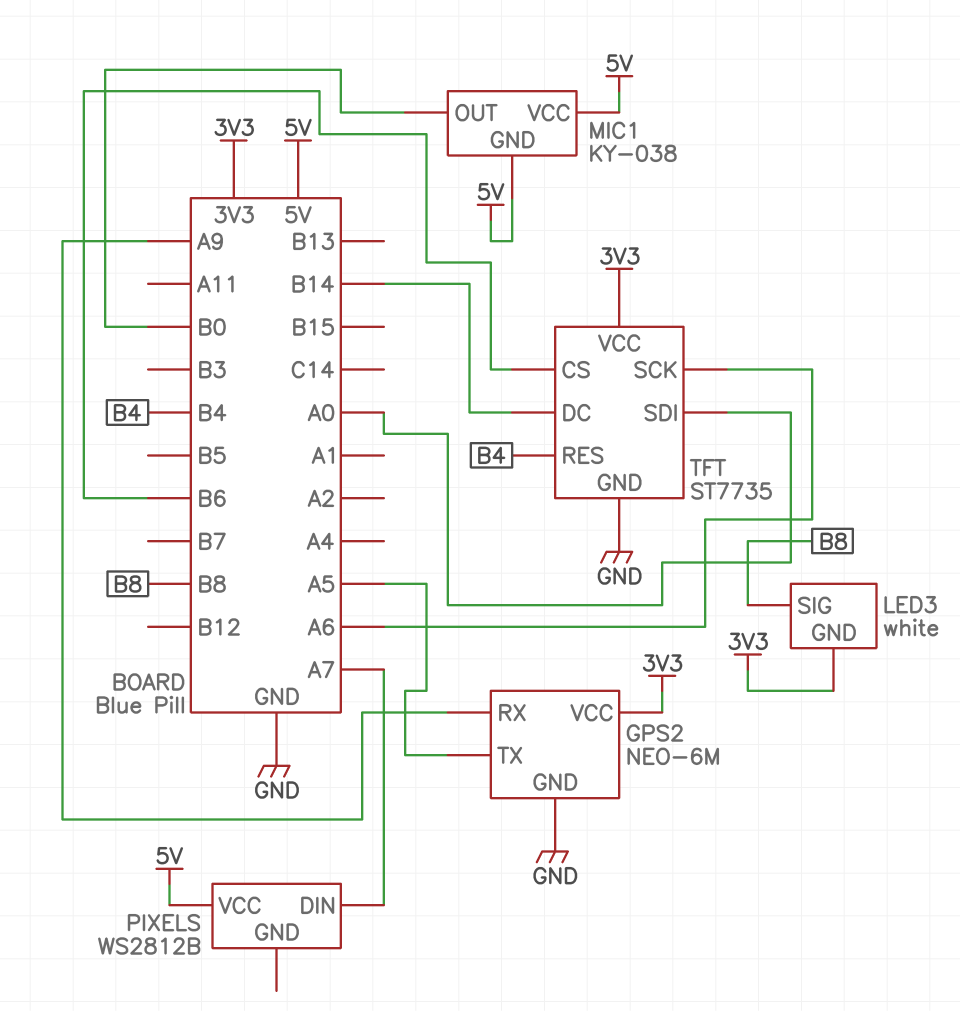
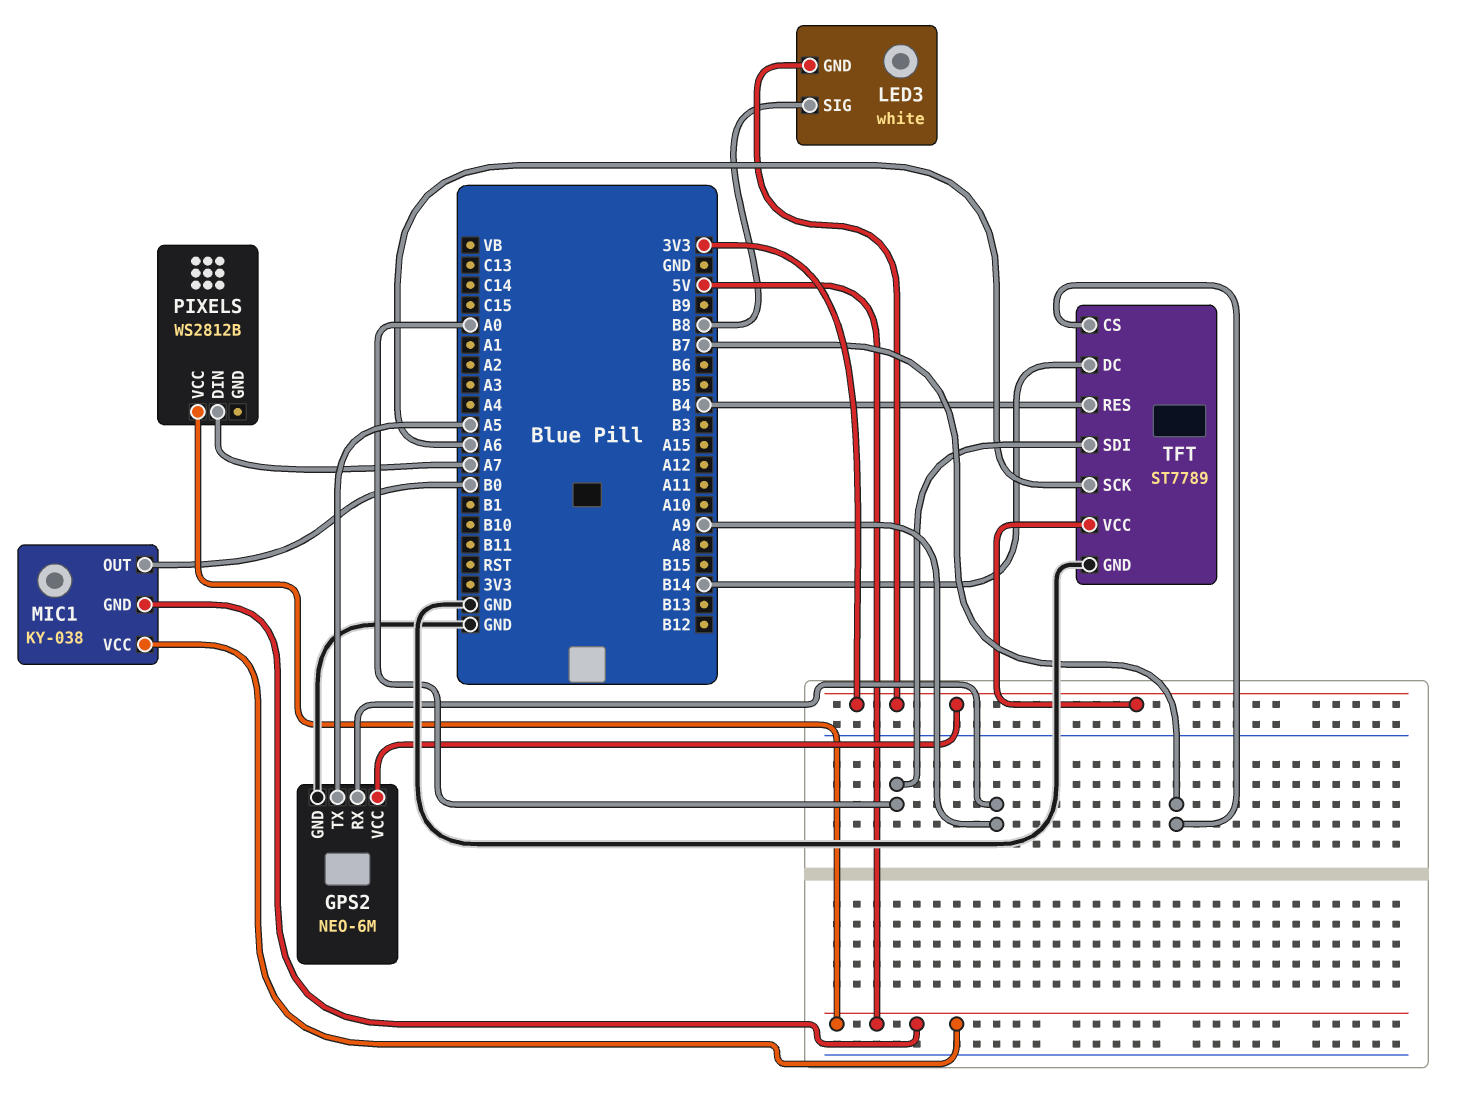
TFT: ST7735 -> ST7789
TFT pin CS: B6 -> B7

